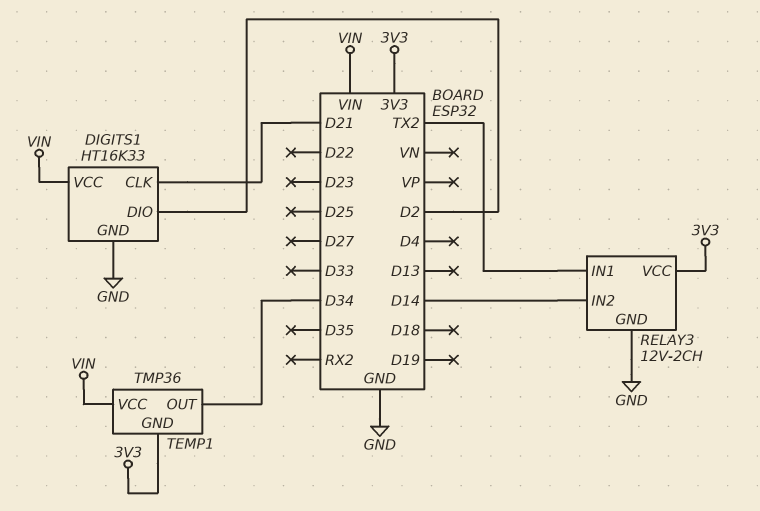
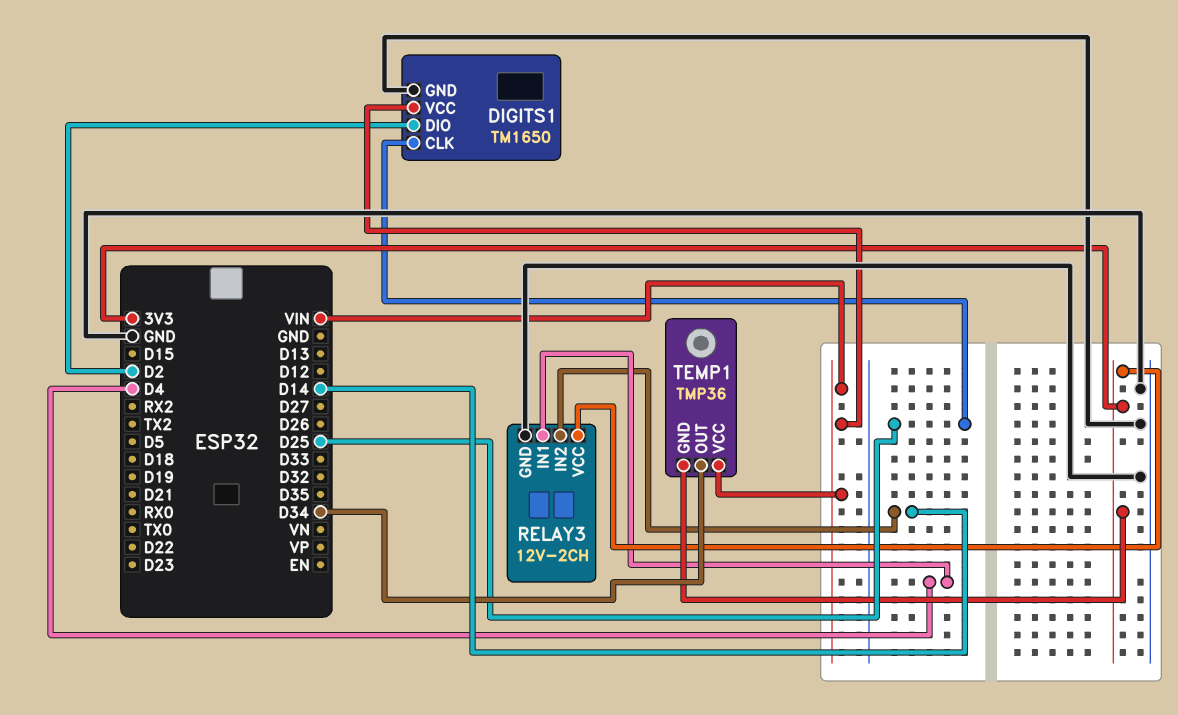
DIGITS1: HT16K33 -> TM1650
DIGITS1 pin CLK: D21 -> D25
RELAY3 pin IN1: TX2 -> D4

